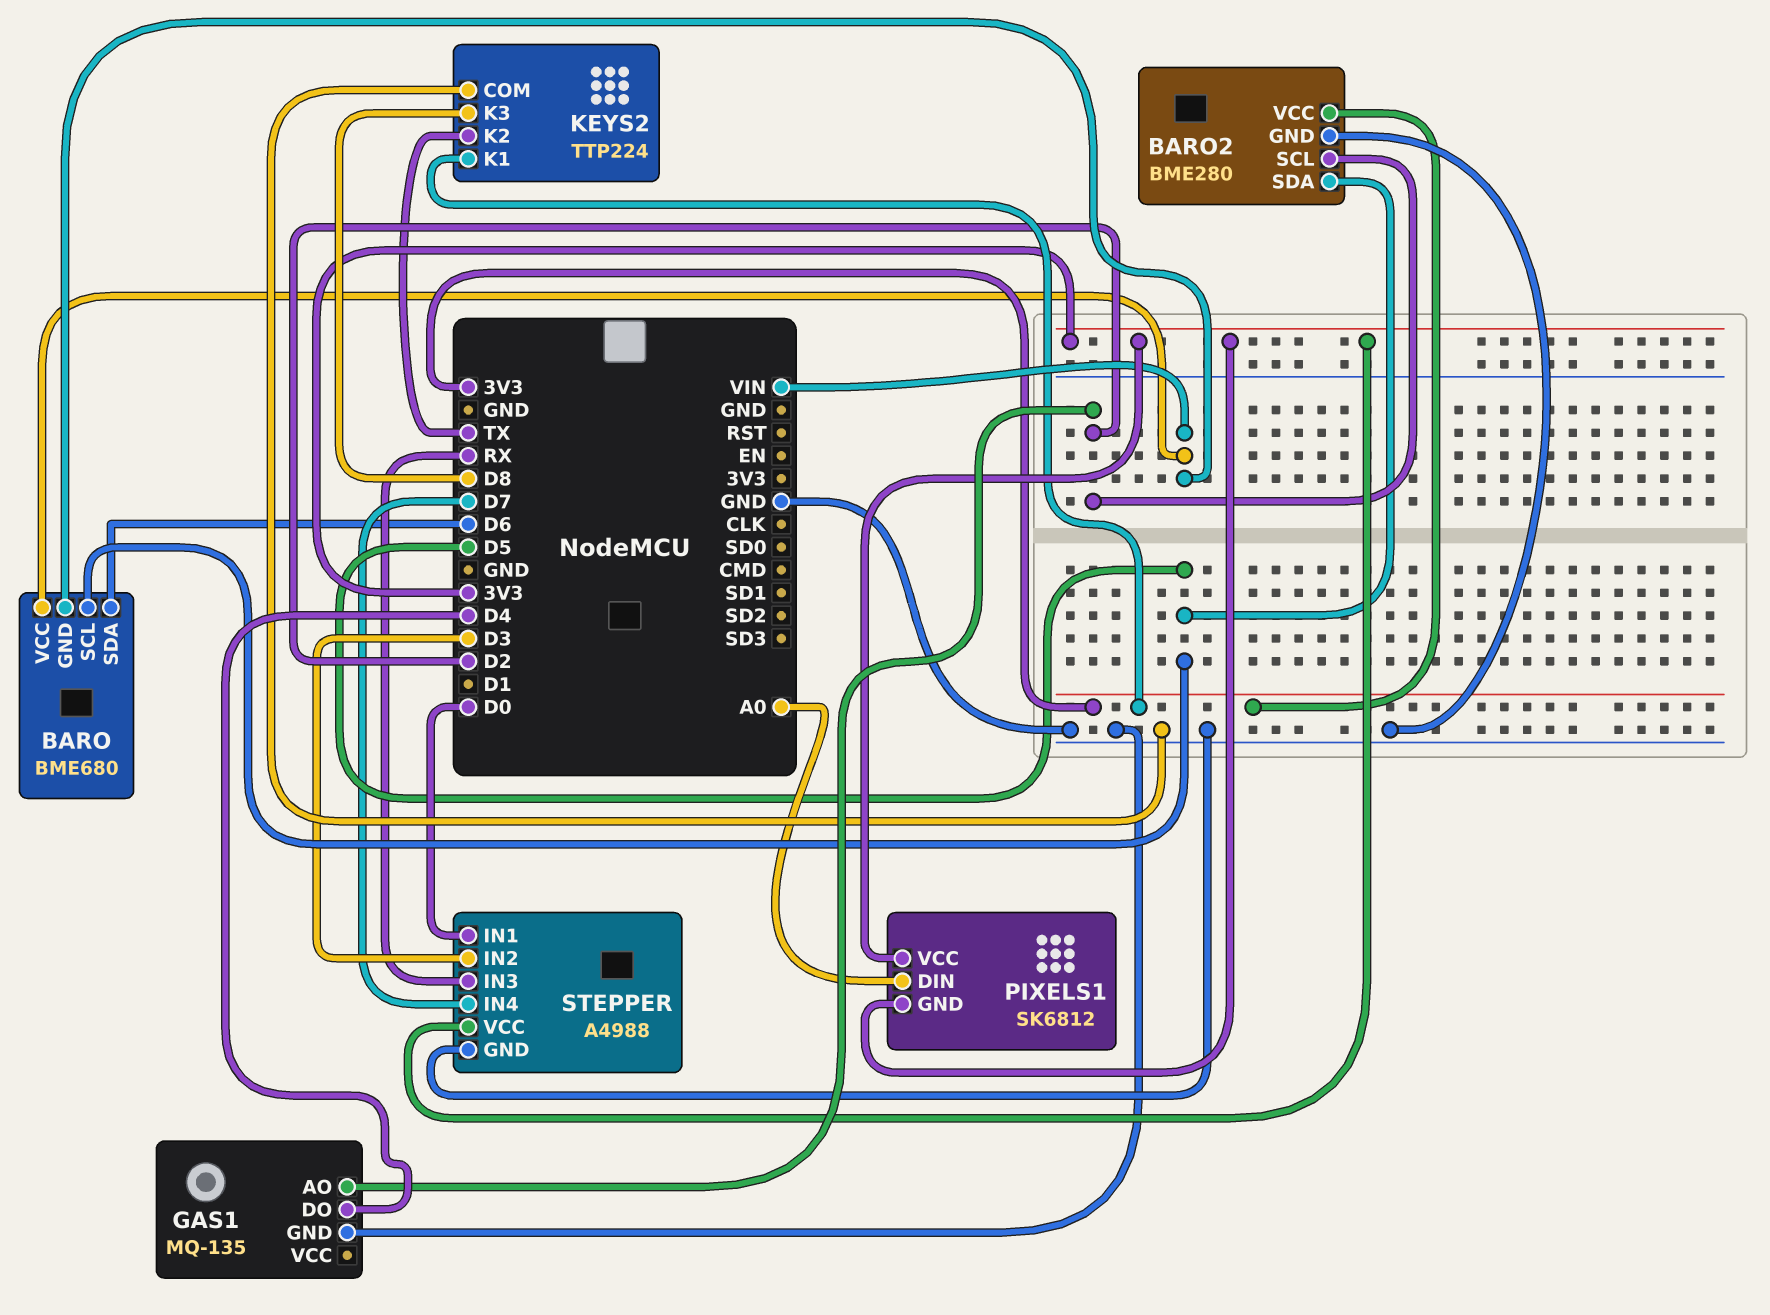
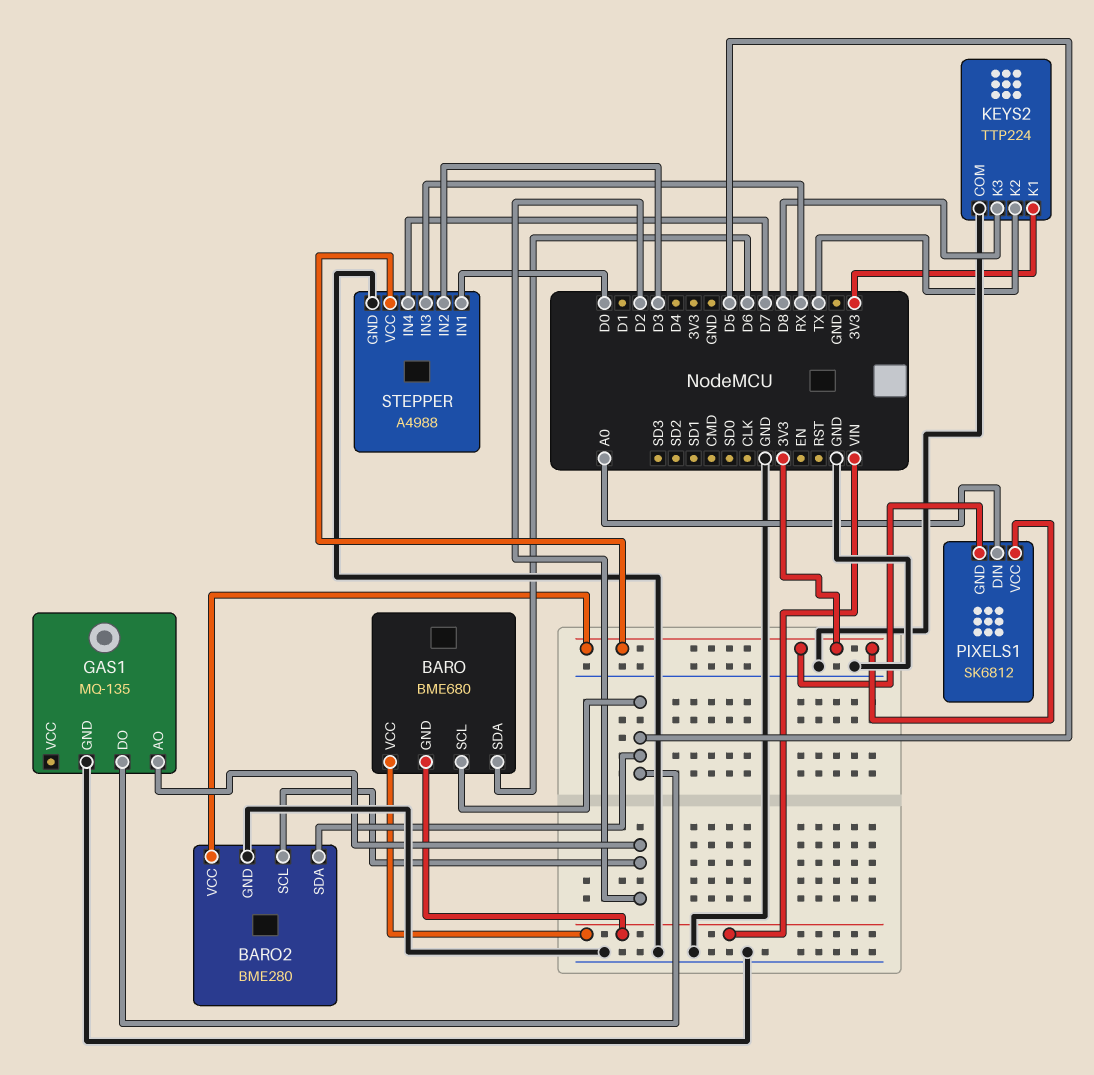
GAS1 pin DO: D4 -> D5

